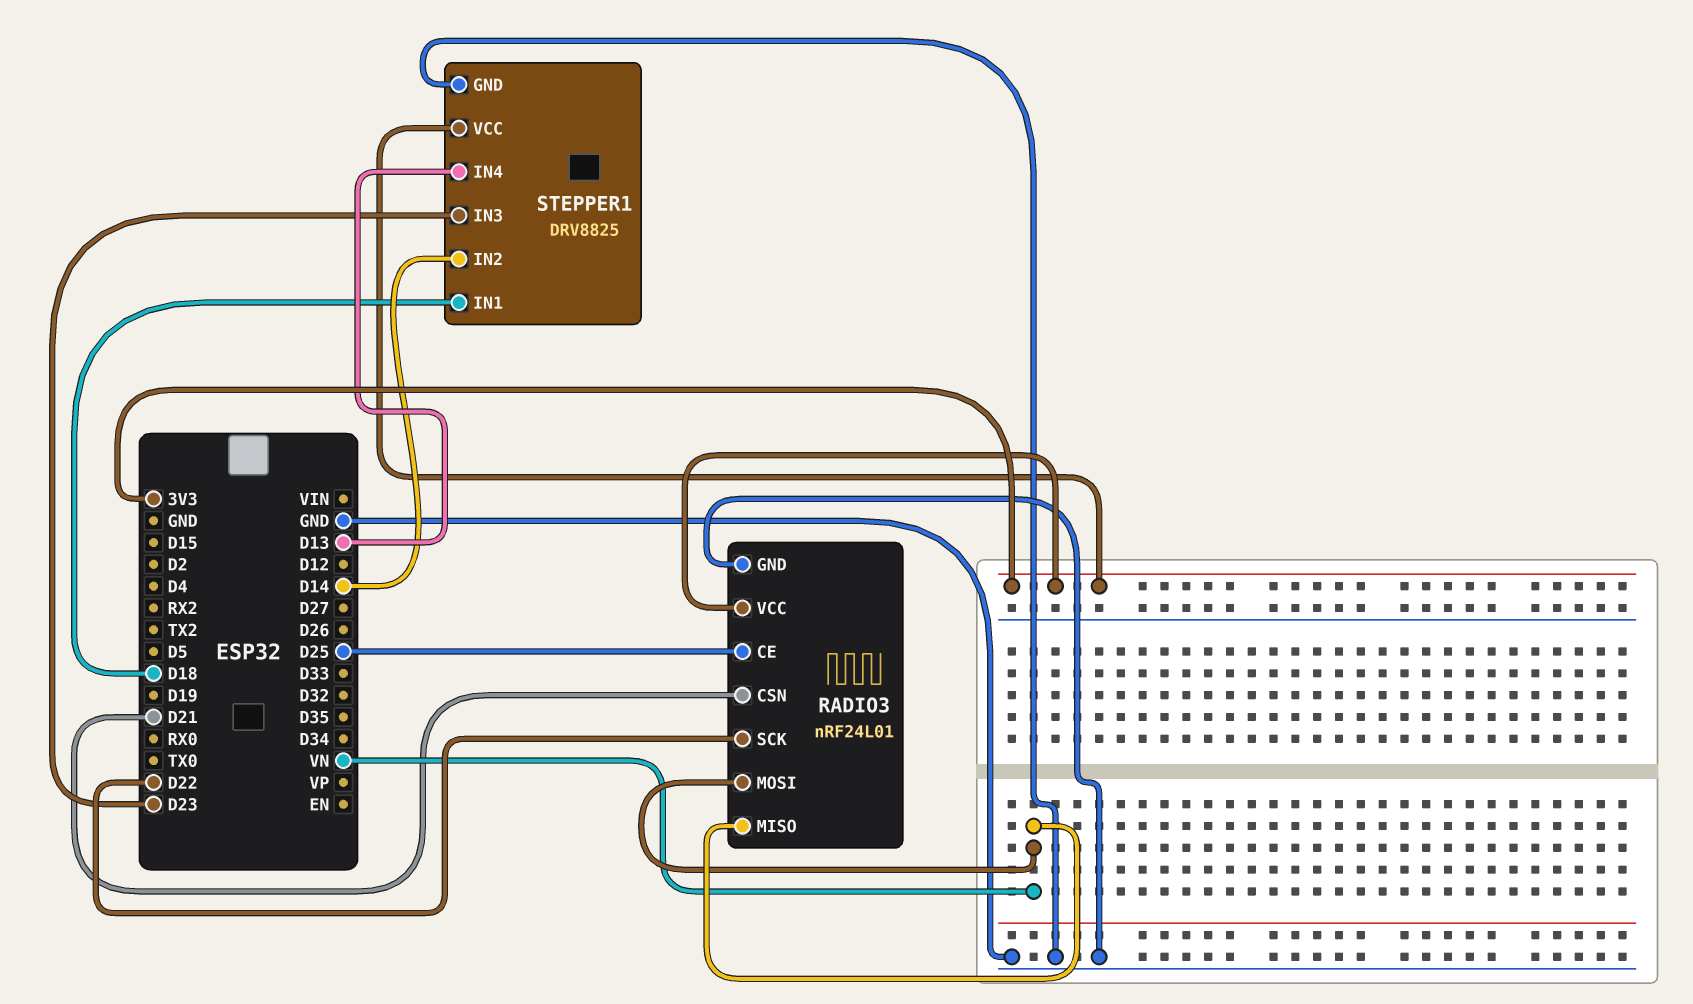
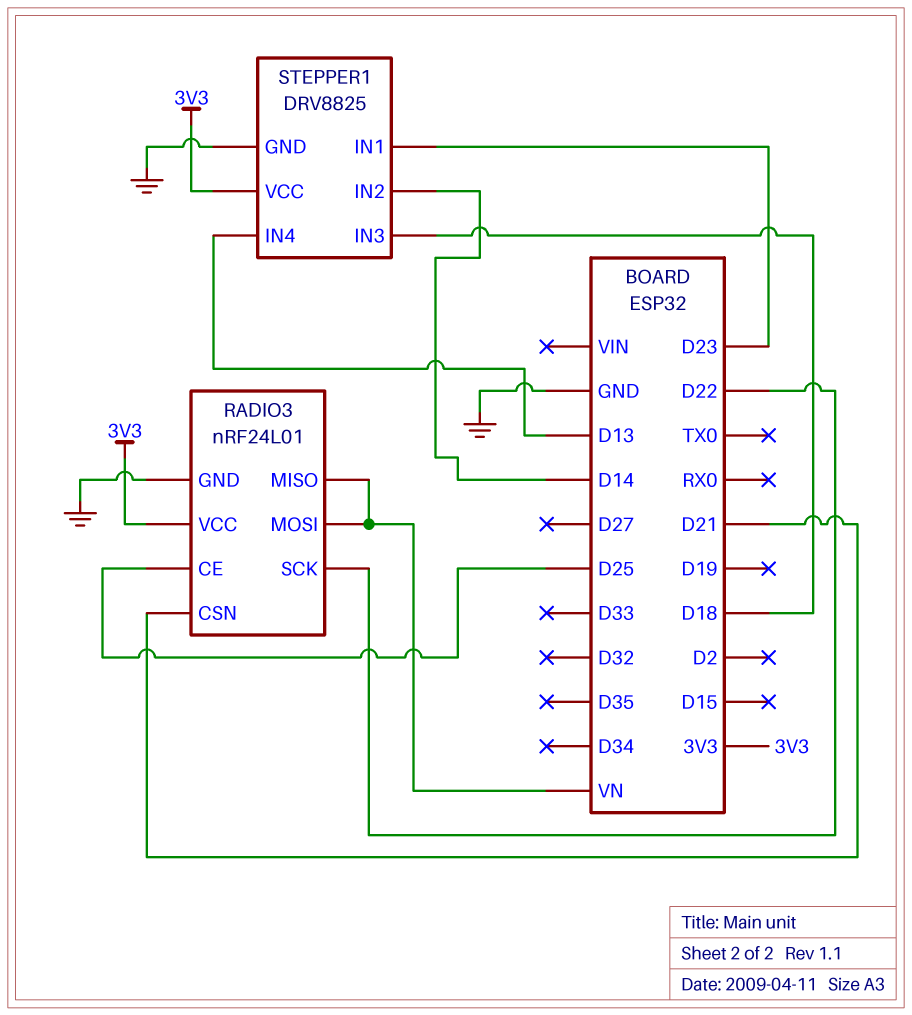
STEPPER1 pin IN1: D18 -> D23
STEPPER1 pin IN3: D23 -> D18

